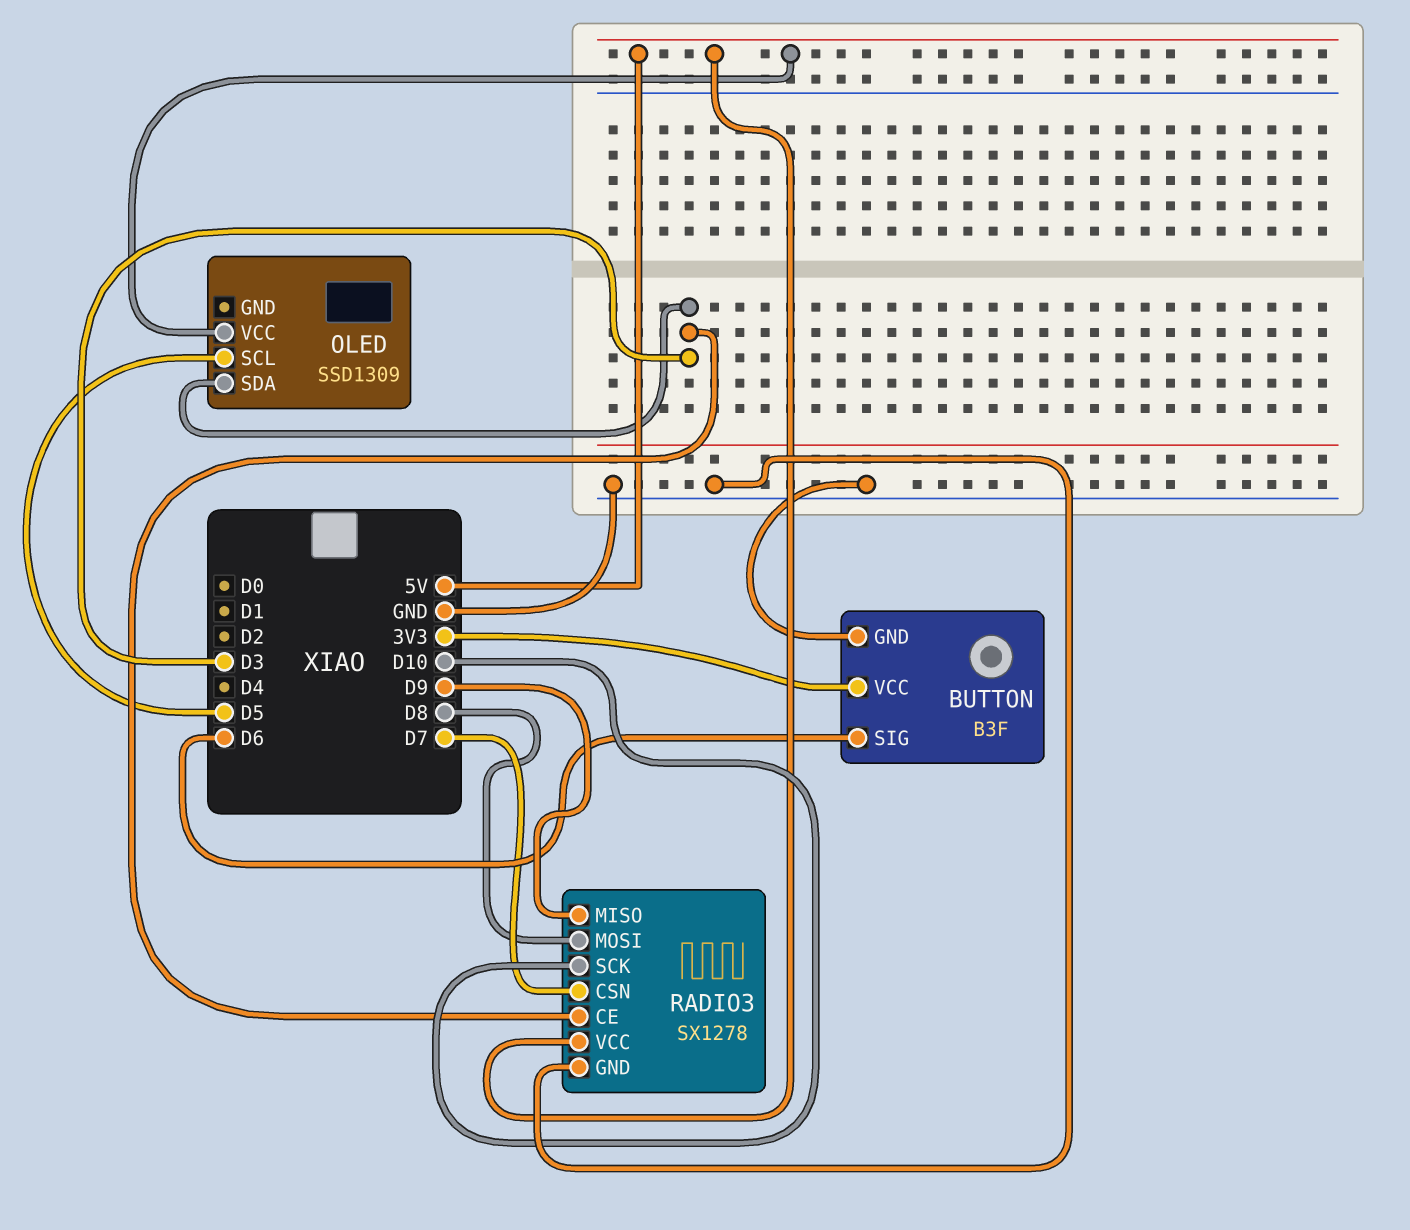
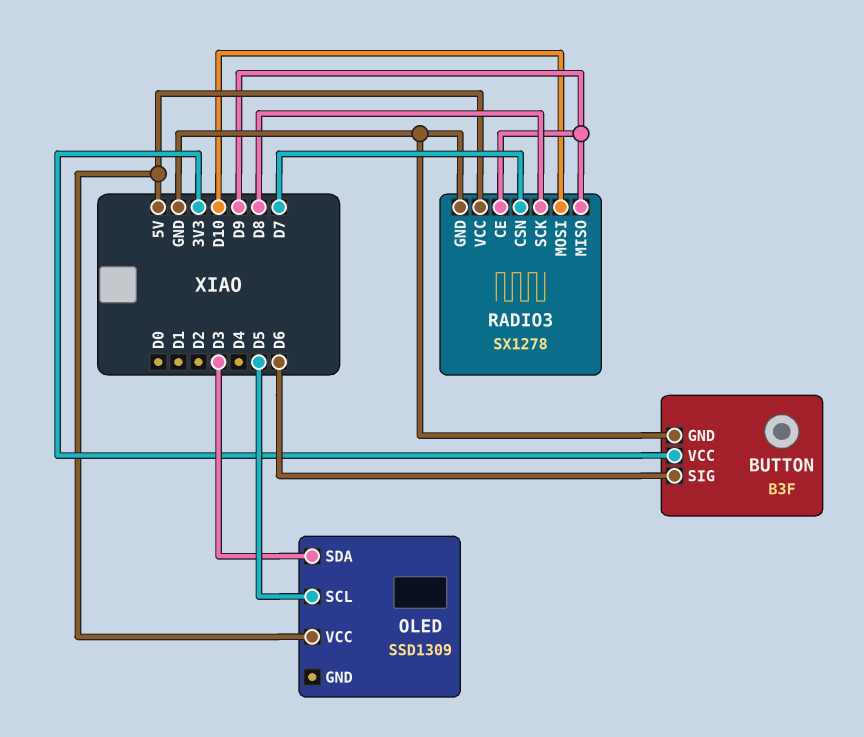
RADIO3 pin CE: D3 -> D9
RADIO3 pin MOSI: D8 -> D10
RADIO3 pin SCK: D10 -> D8

